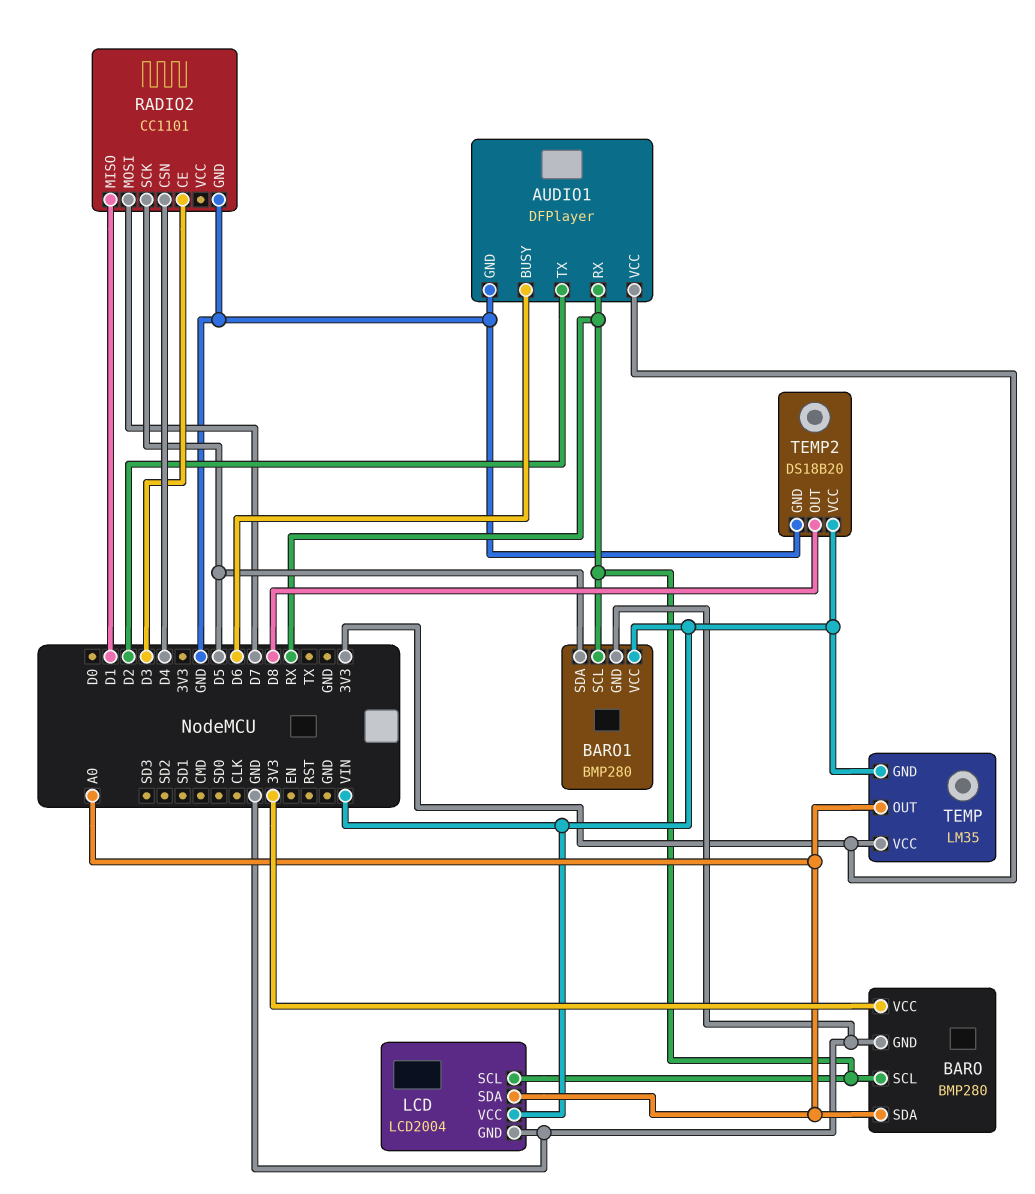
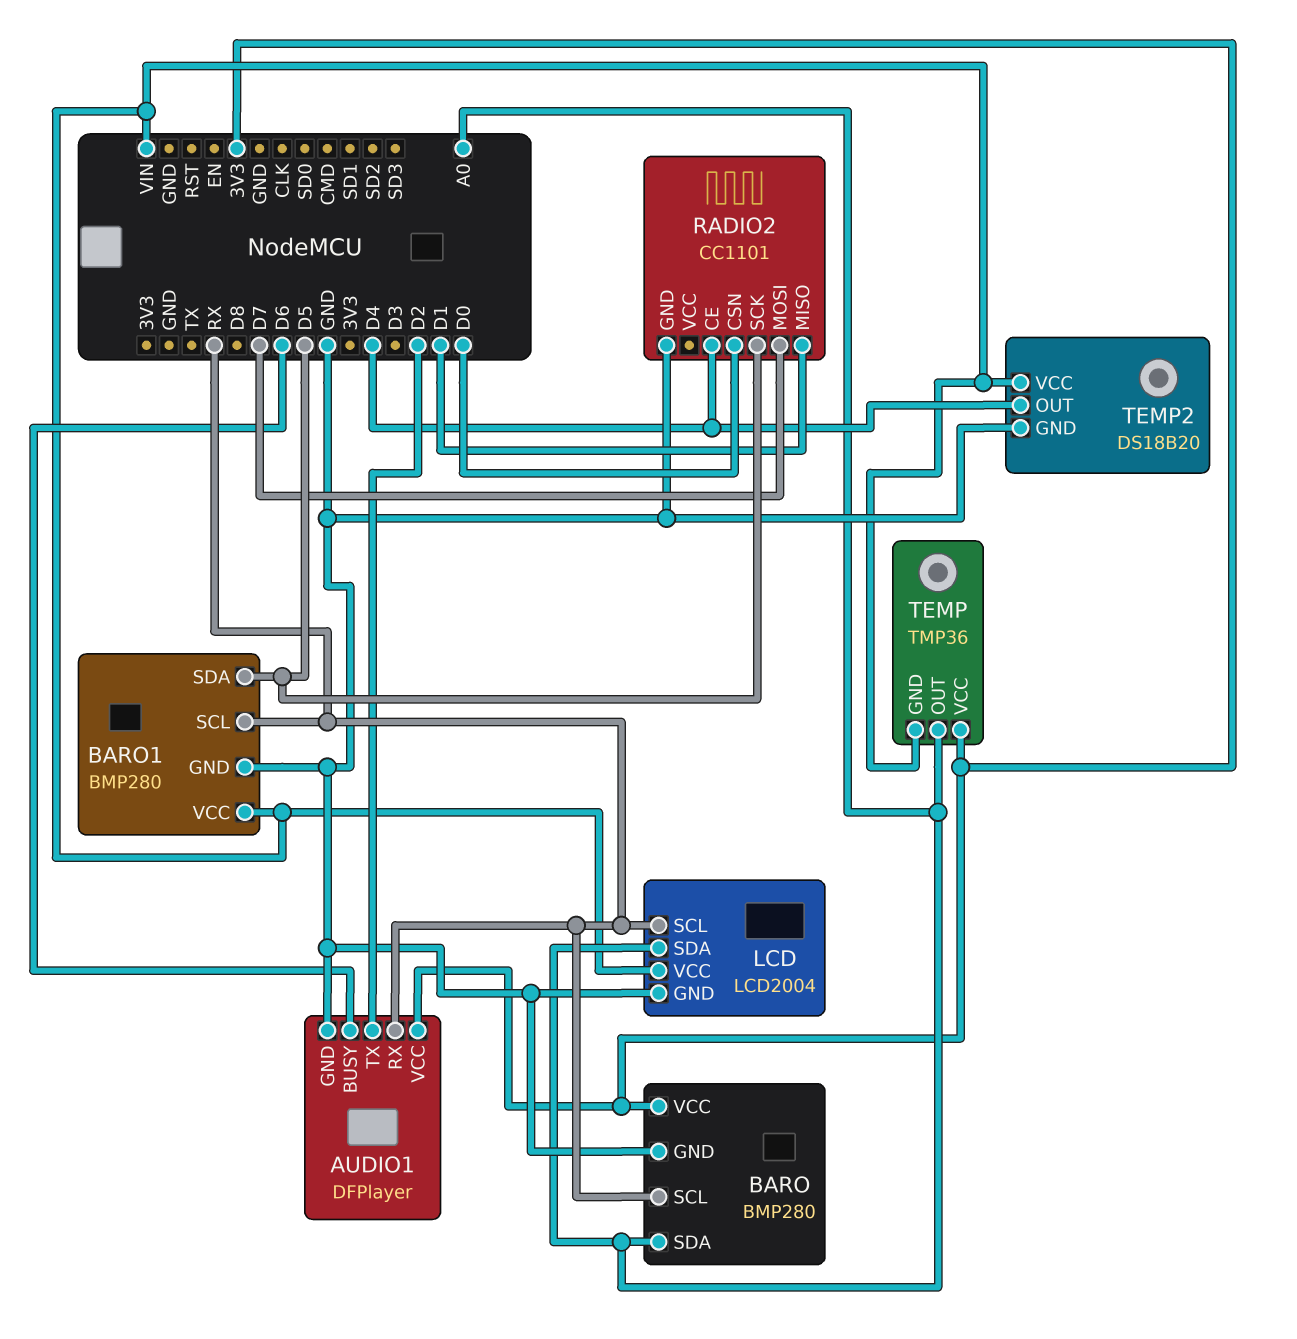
RADIO2 pin CE: D3 -> D4
RADIO2 pin CSN: D4 -> D0
TEMP: LM35 -> TMP36
TEMP2 pin OUT: D8 -> D4

